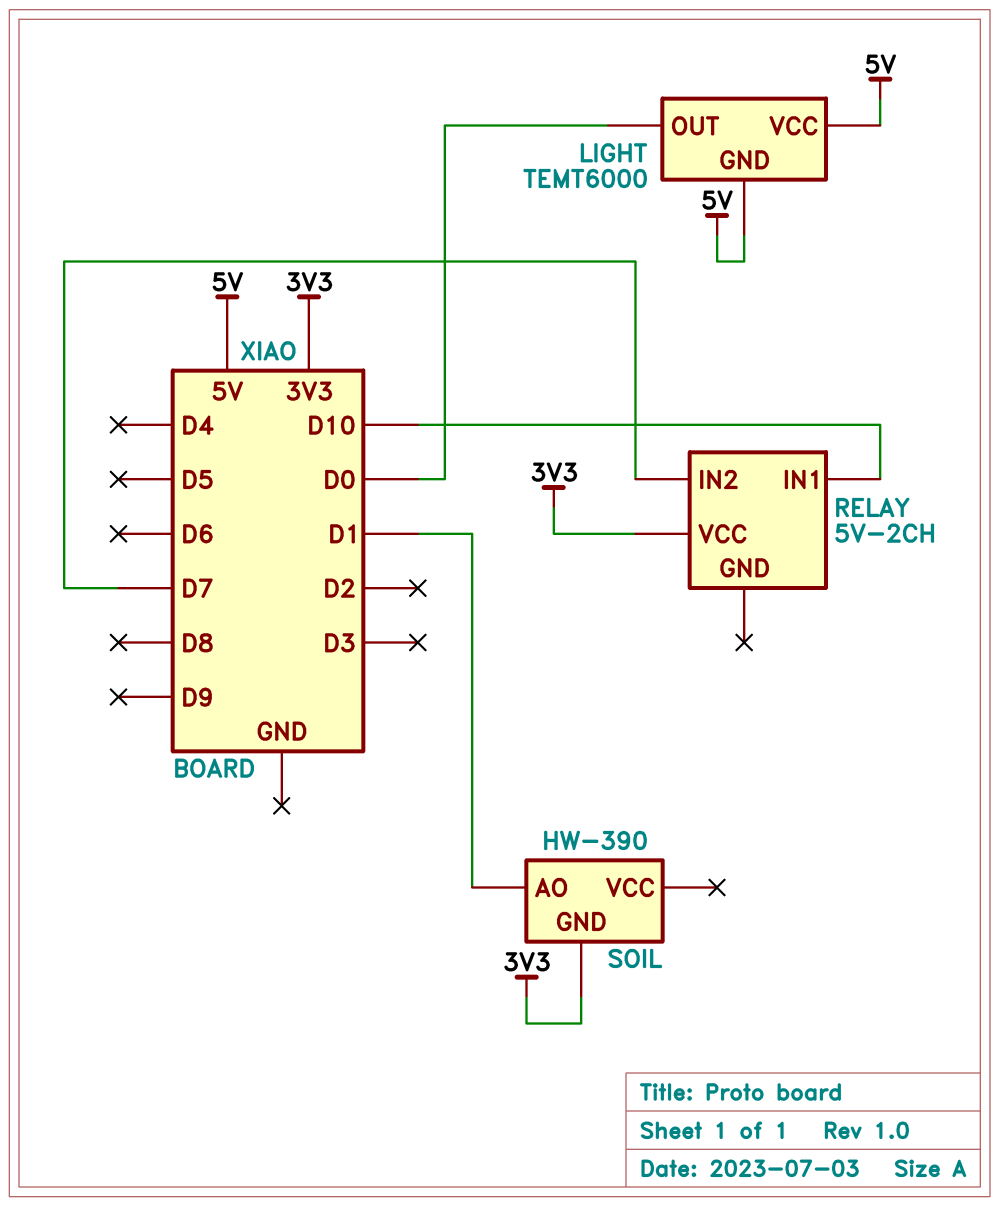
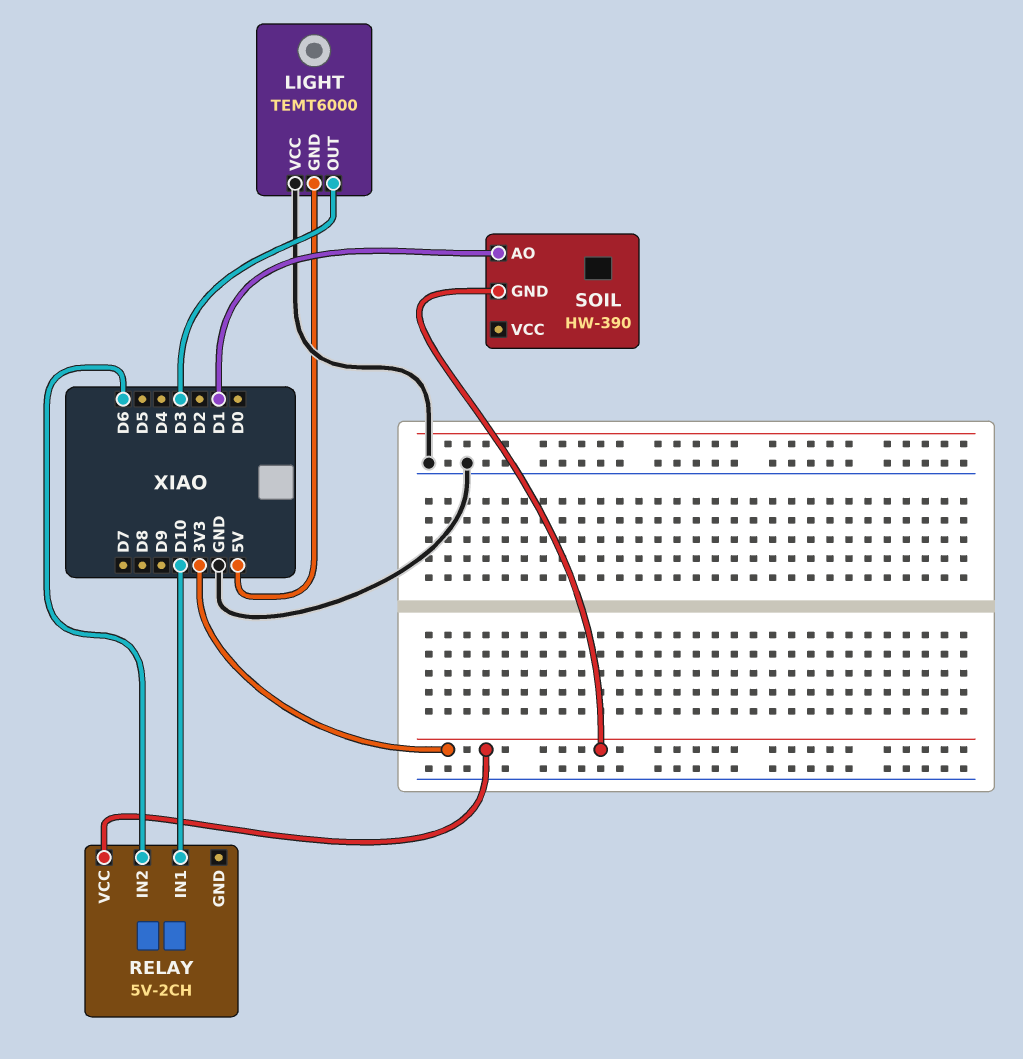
LIGHT pin OUT: D0 -> D3
LIGHT pin VCC: 5V -> GND
RELAY pin IN2: D7 -> D6

